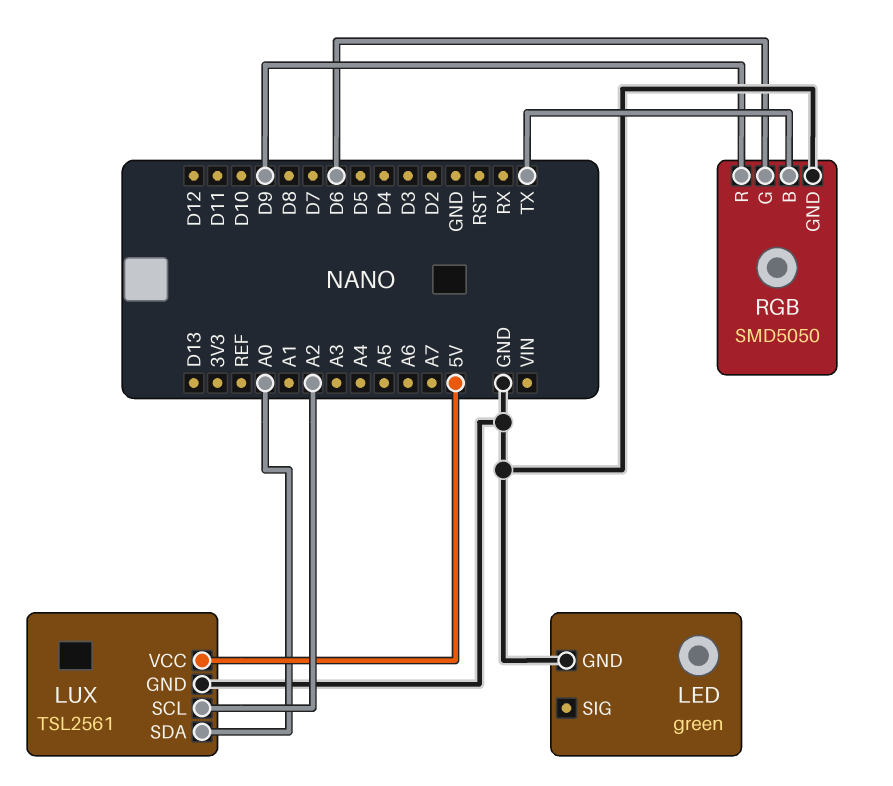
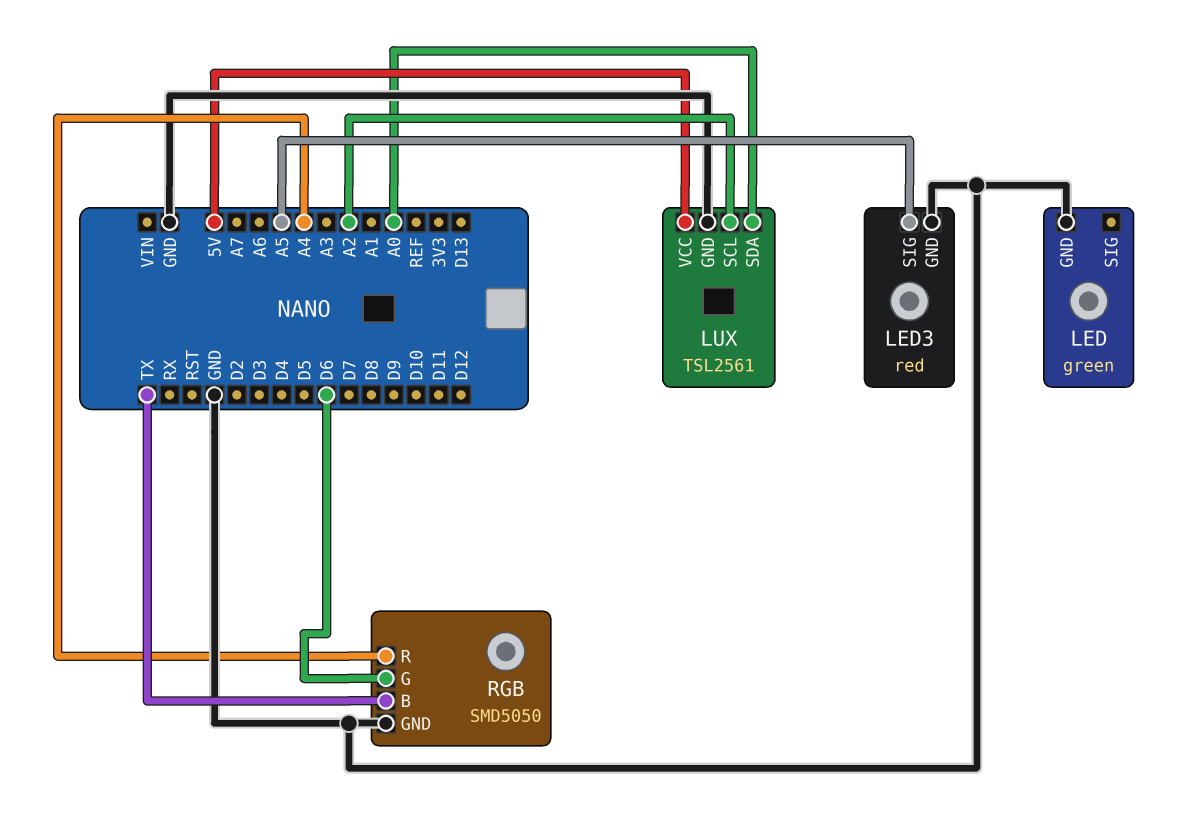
LED3: none -> red
LED3 pin GND: none -> GND
LED3 pin SIG: none -> A5
RGB pin R: D9 -> A4

